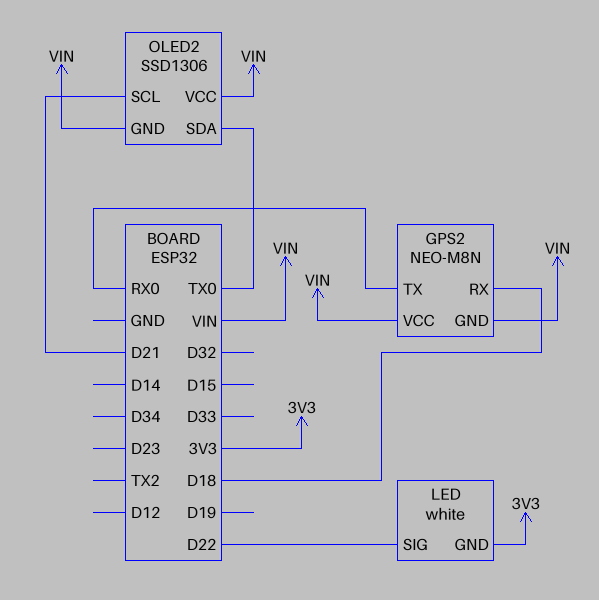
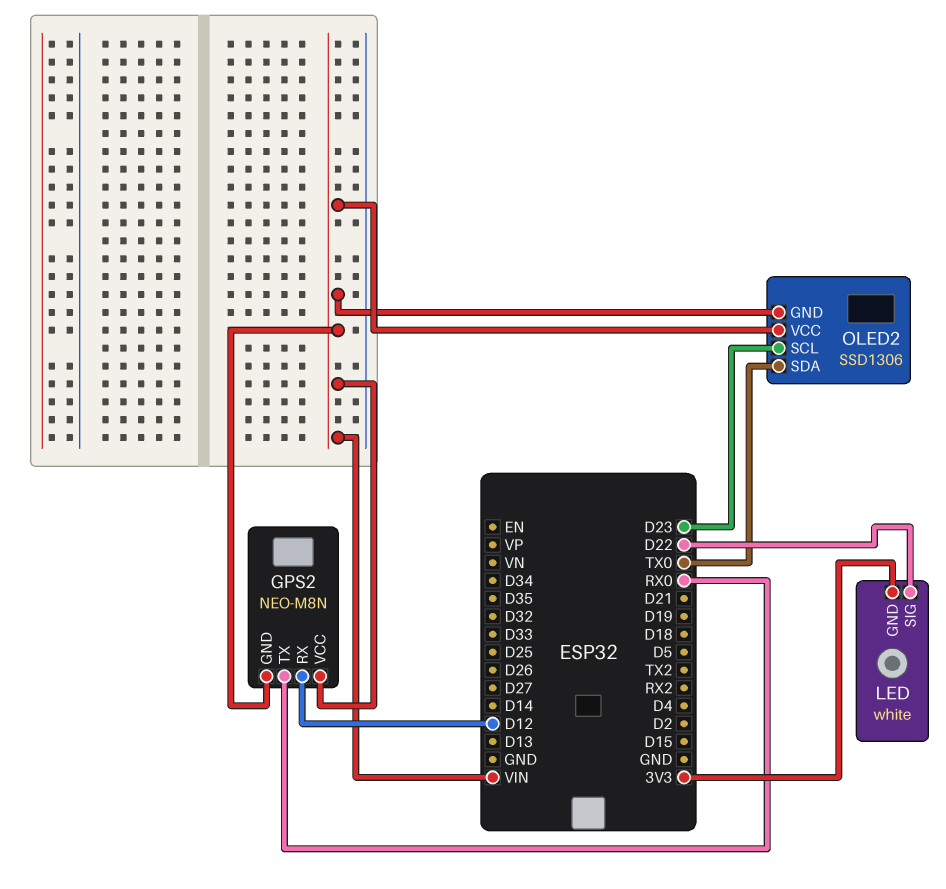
GPS2 pin RX: D18 -> D12
OLED2 pin SCL: D21 -> D23

